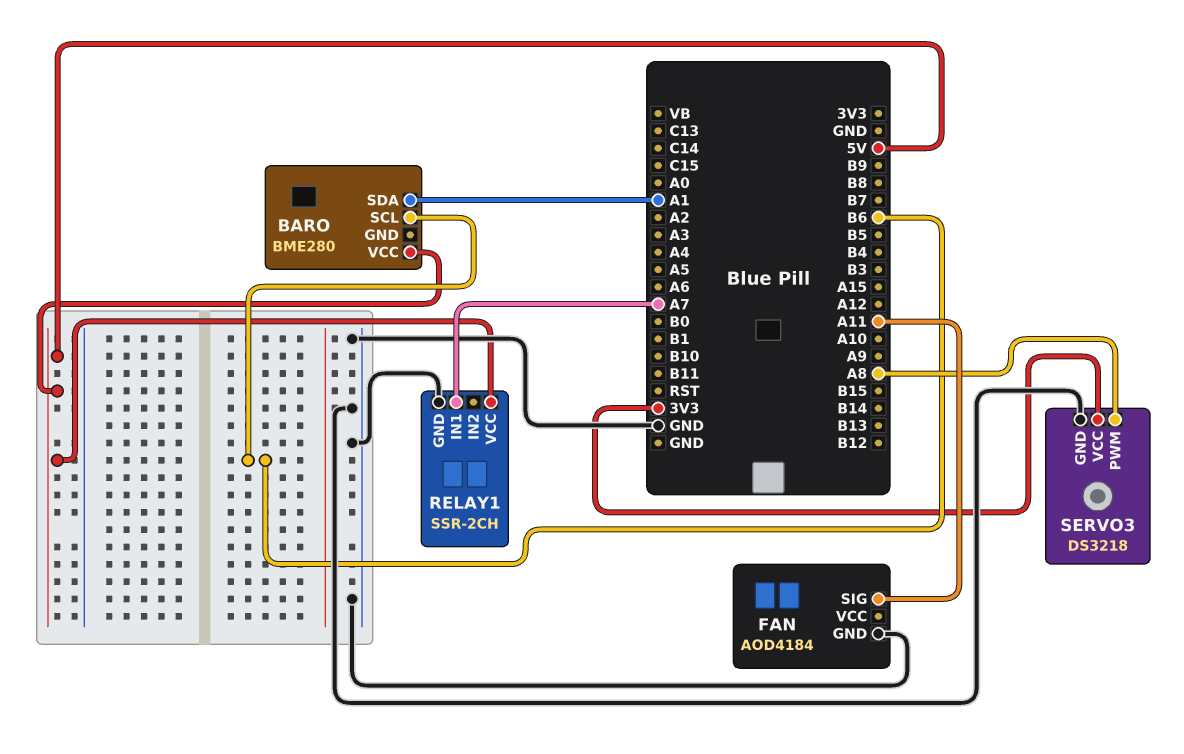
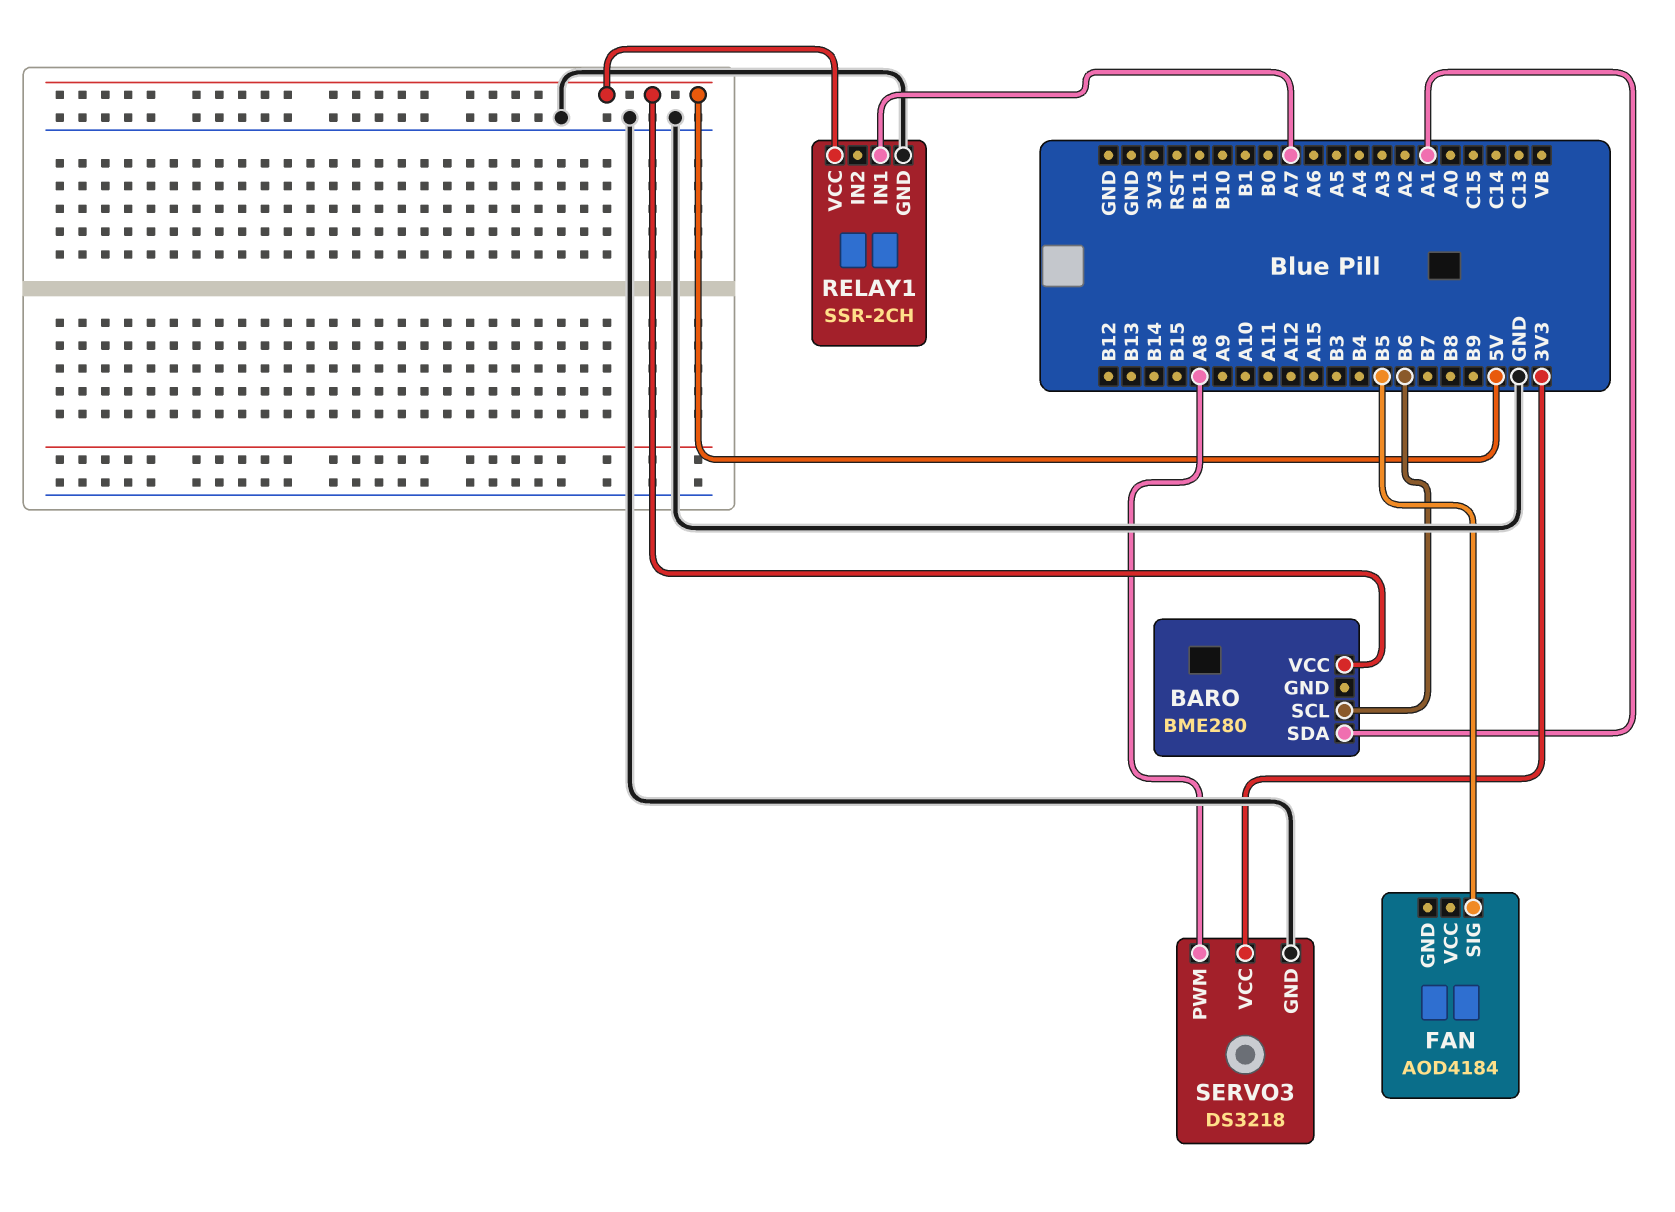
FAN pin GND: GND -> none
FAN pin SIG: A11 -> B5

